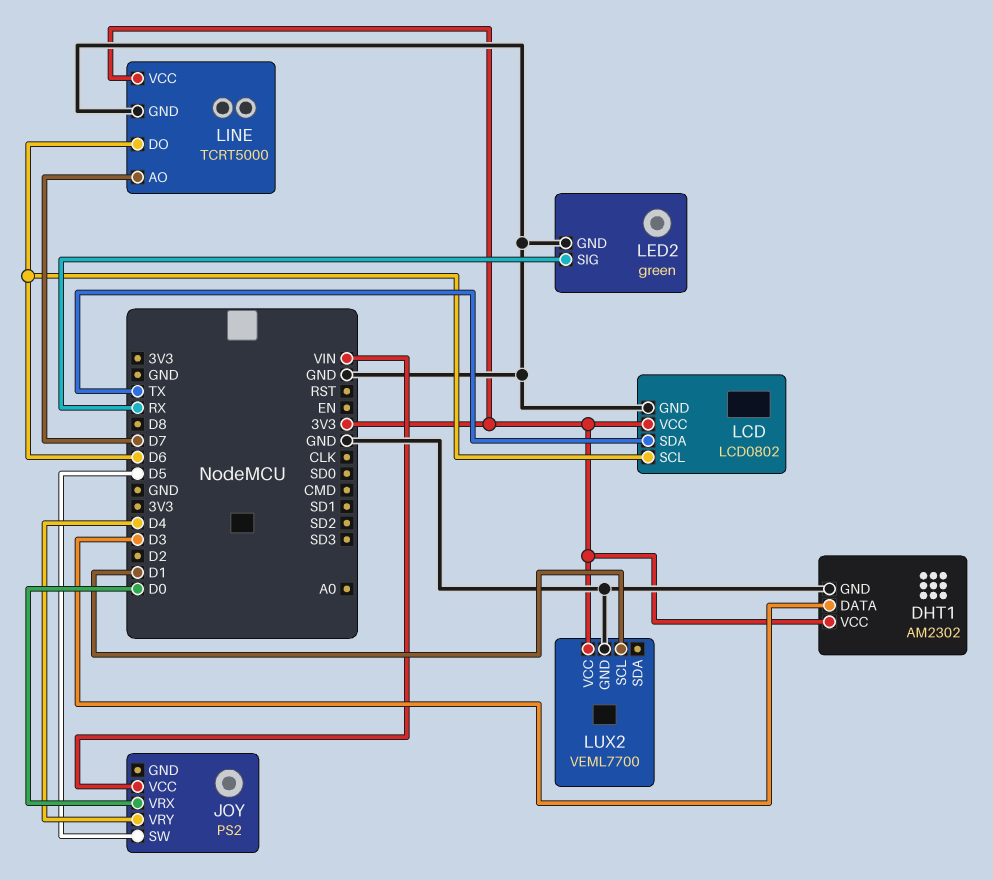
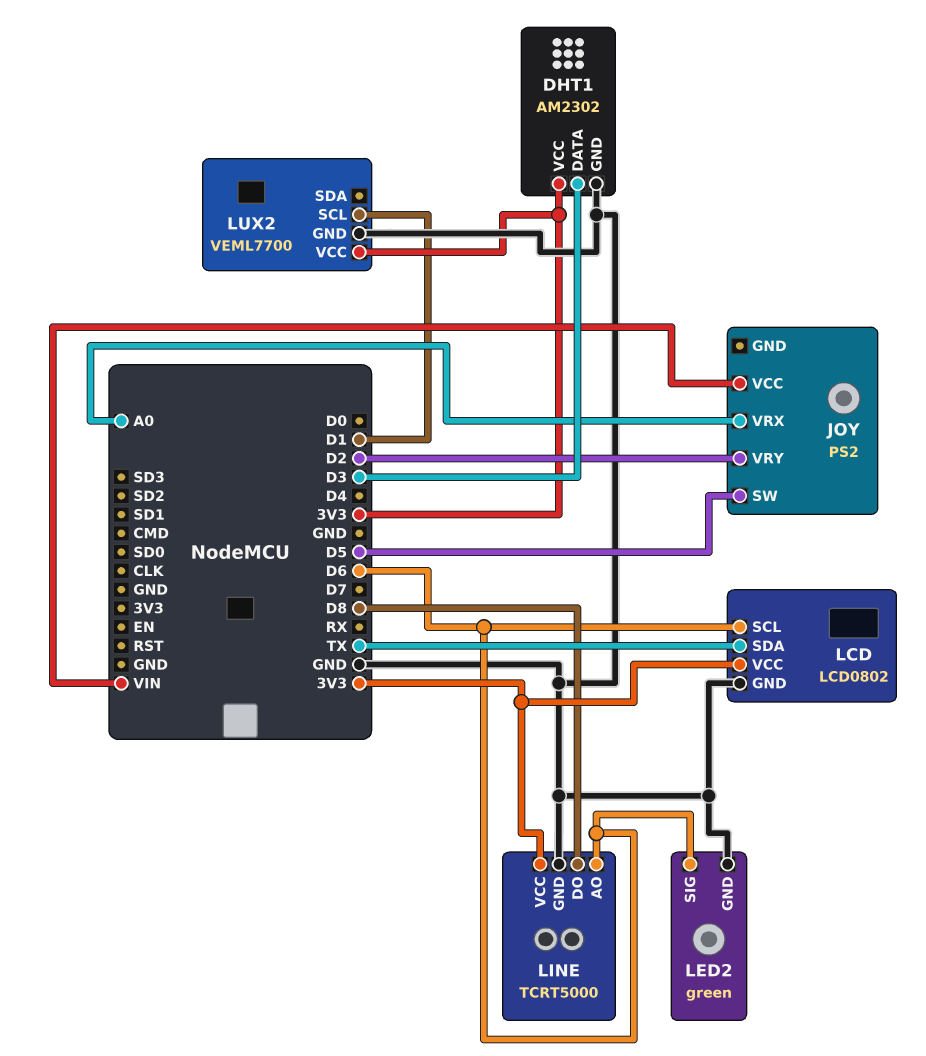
JOY pin VRX: D0 -> A0
JOY pin VRY: D4 -> D2
LED2 pin SIG: RX -> D6
LINE pin AO: D7 -> D6
LINE pin DO: D6 -> D8

